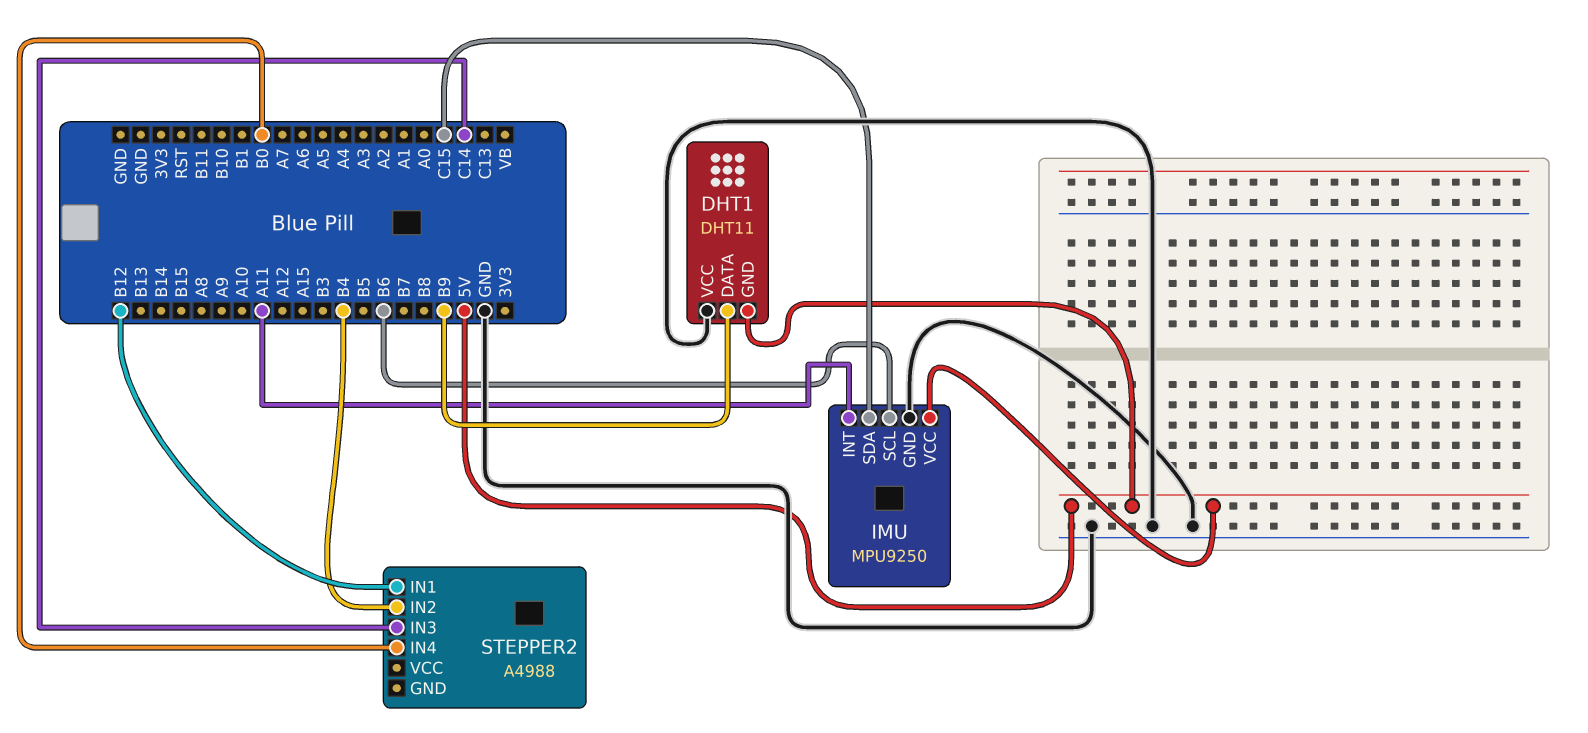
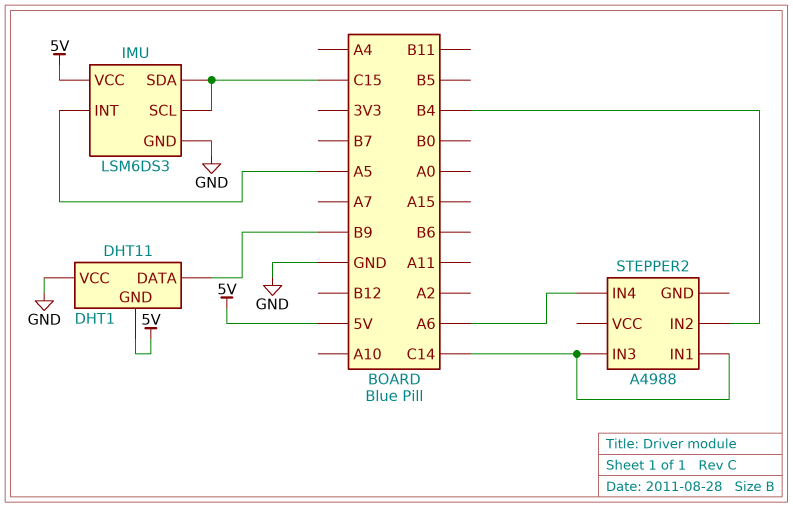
IMU: MPU9250 -> LSM6DS3
IMU pin INT: A11 -> A5
IMU pin SCL: B6 -> C15
STEPPER2 pin IN1: B12 -> C14
STEPPER2 pin IN4: B0 -> A6

